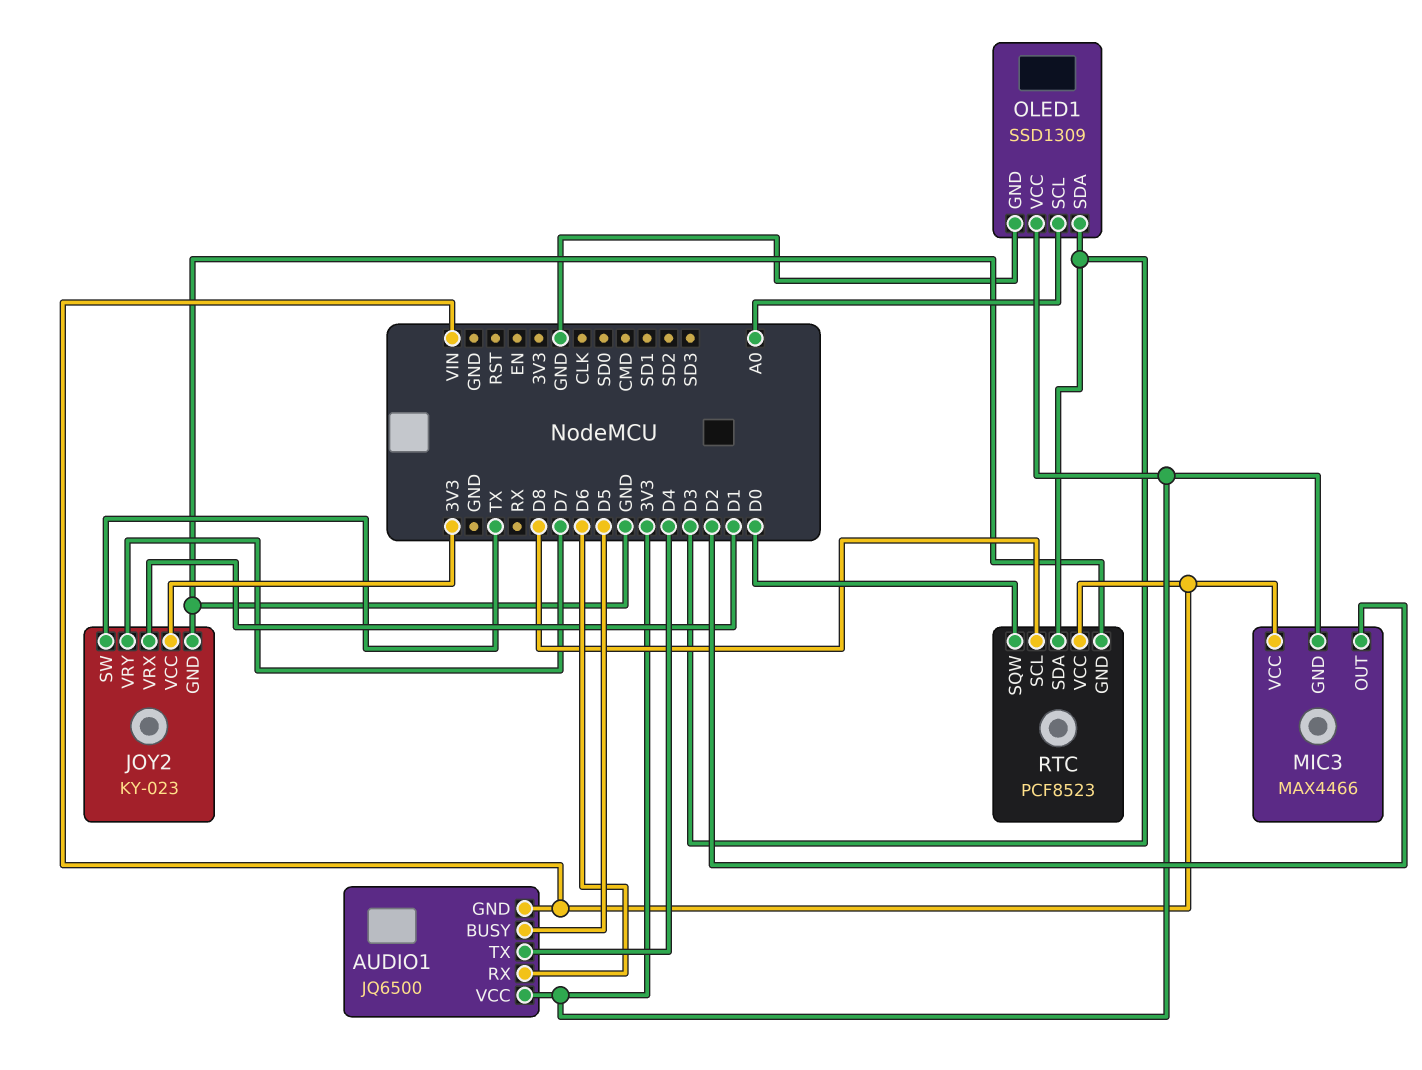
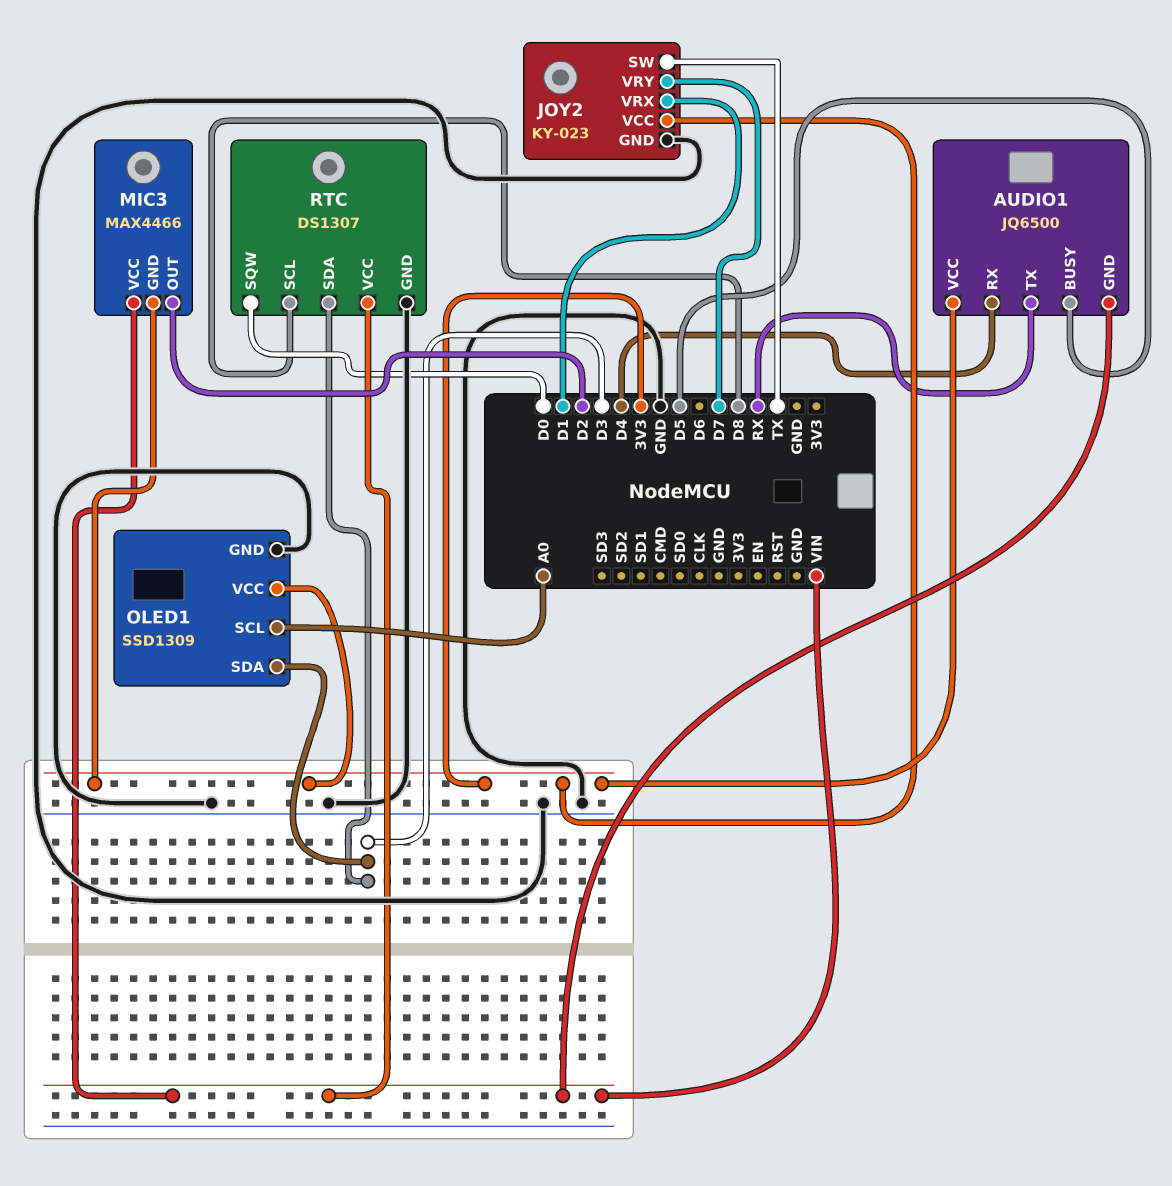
AUDIO1 pin RX: D6 -> D4
AUDIO1 pin TX: D4 -> RX
RTC: PCF8523 -> DS1307

